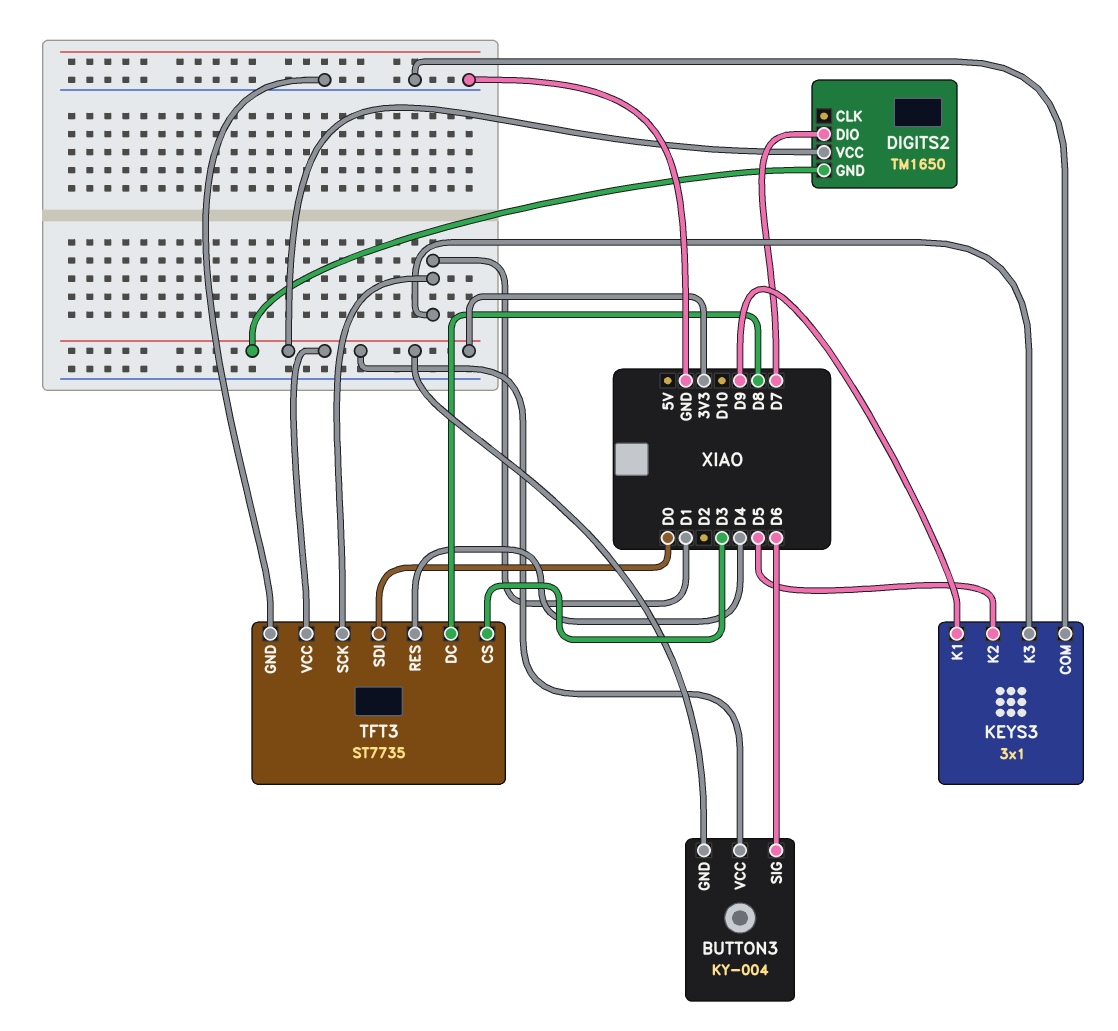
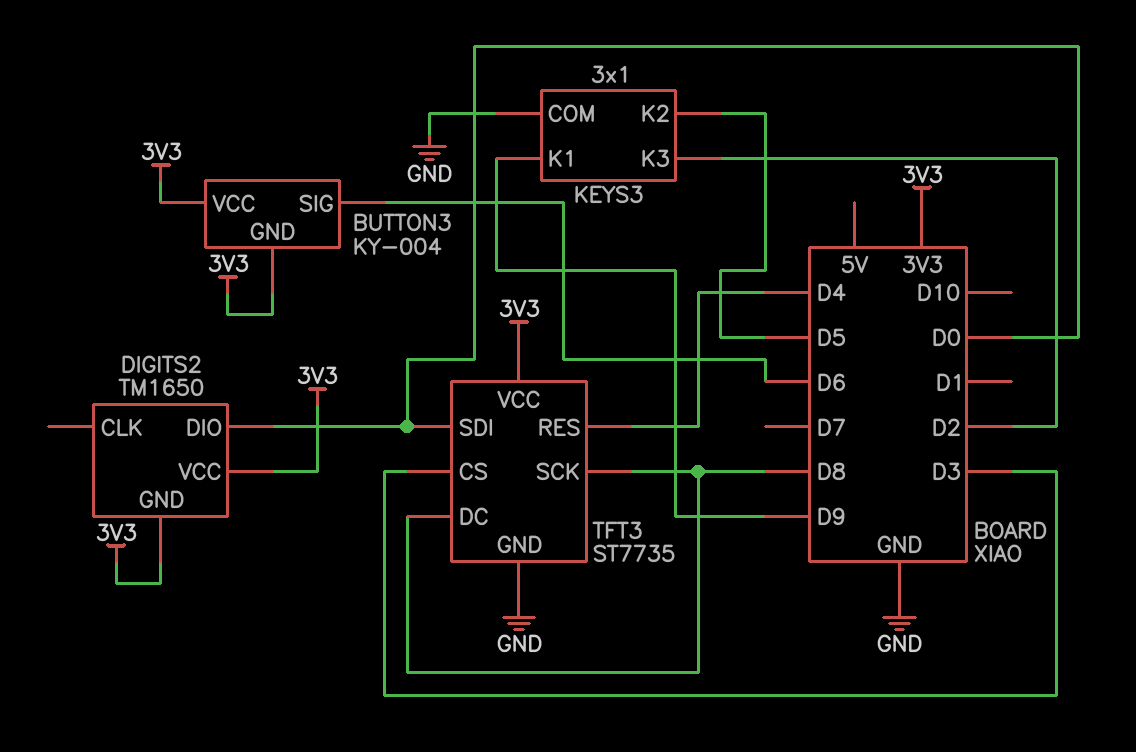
DIGITS2 pin DIO: D7 -> D0
KEYS3 pin K3: D1 -> D2
TFT3 pin SCK: D1 -> D8

